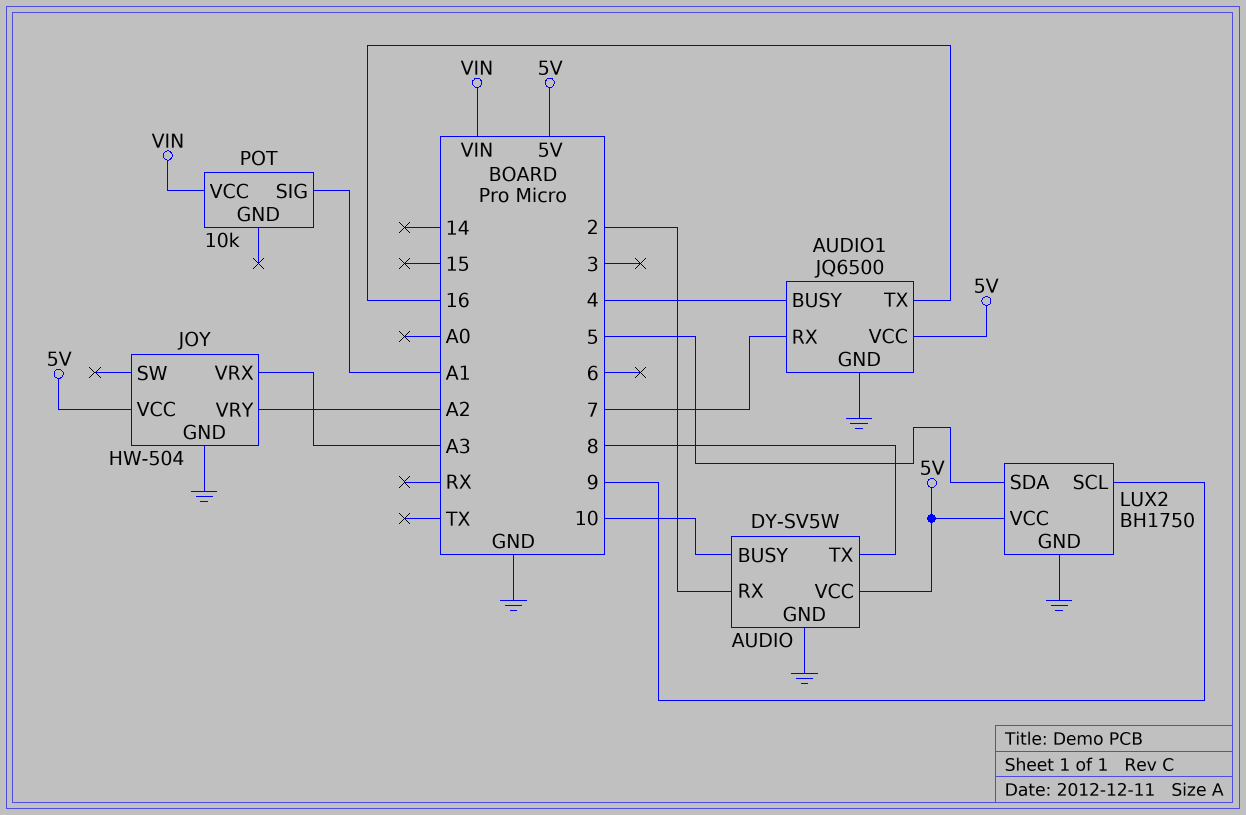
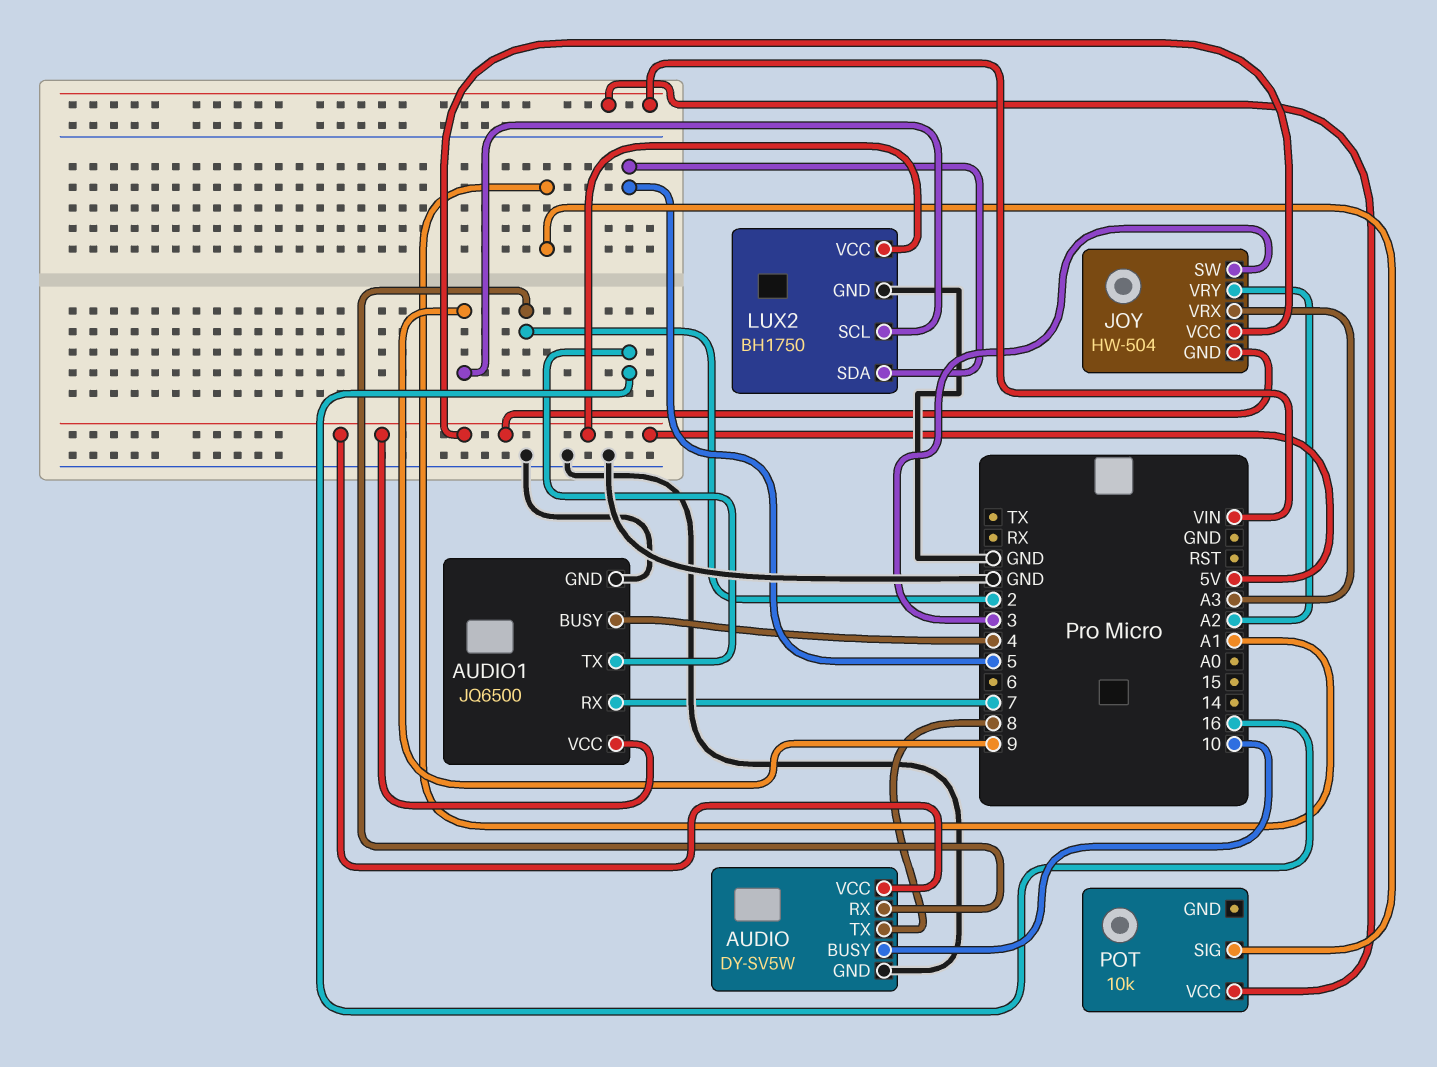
JOY pin GND: GND -> 5V
JOY pin SW: none -> 3

